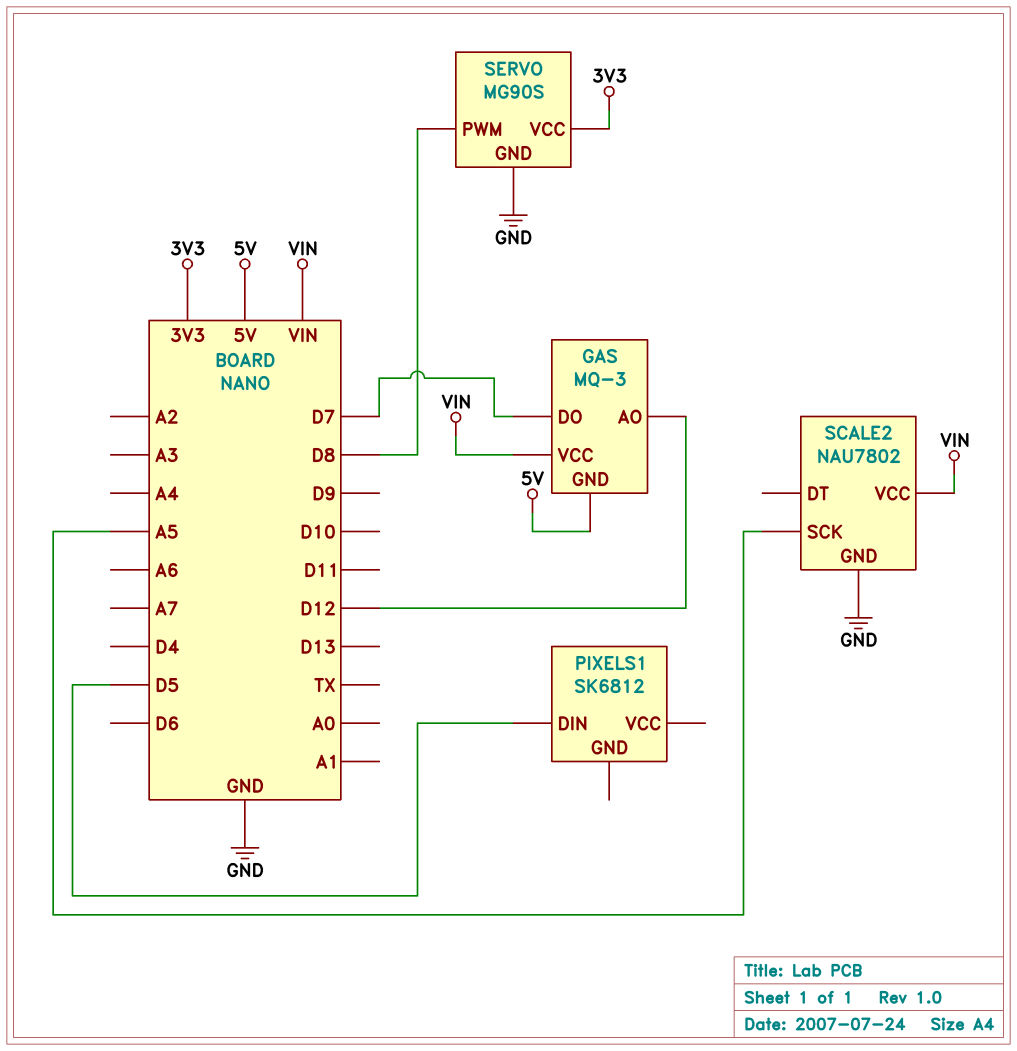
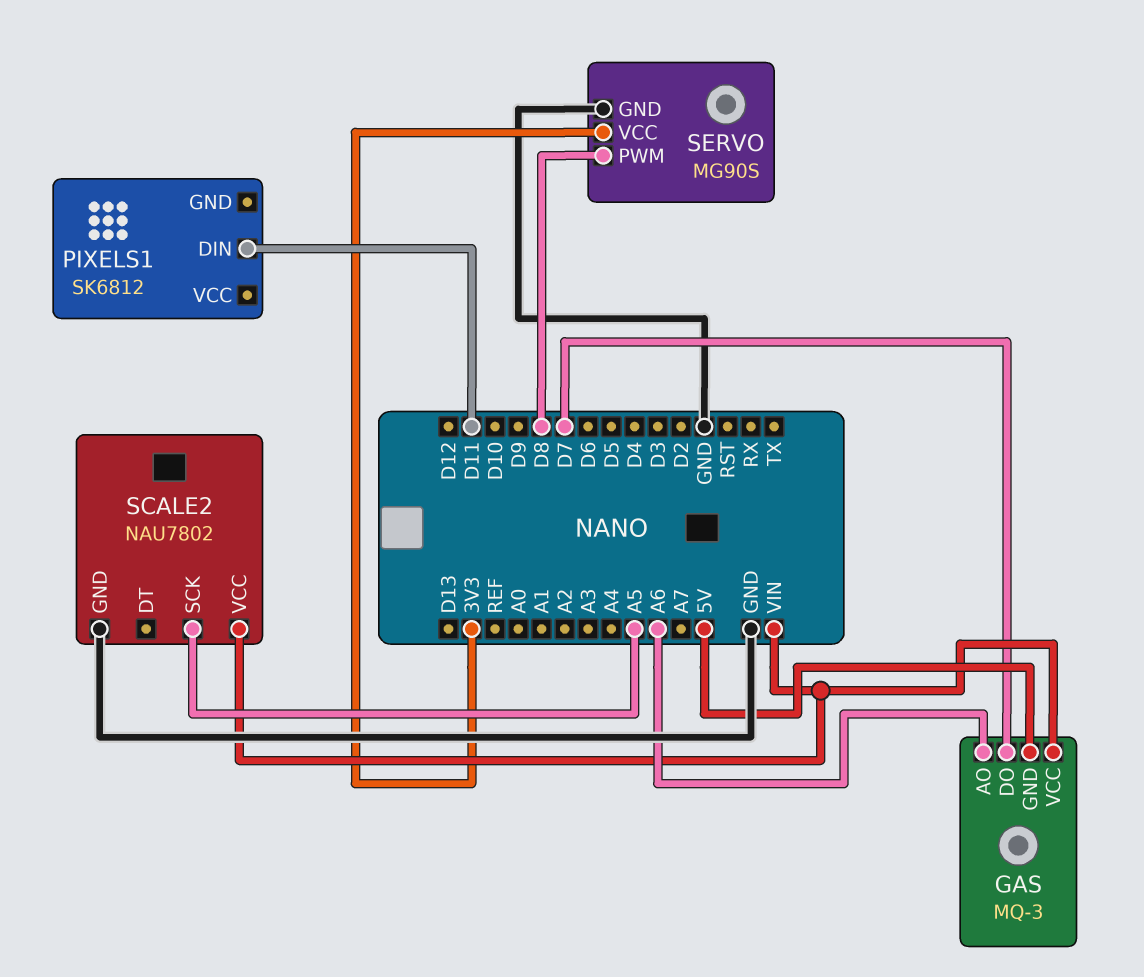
GAS pin AO: D12 -> A6
PIXELS1 pin DIN: D5 -> D11

